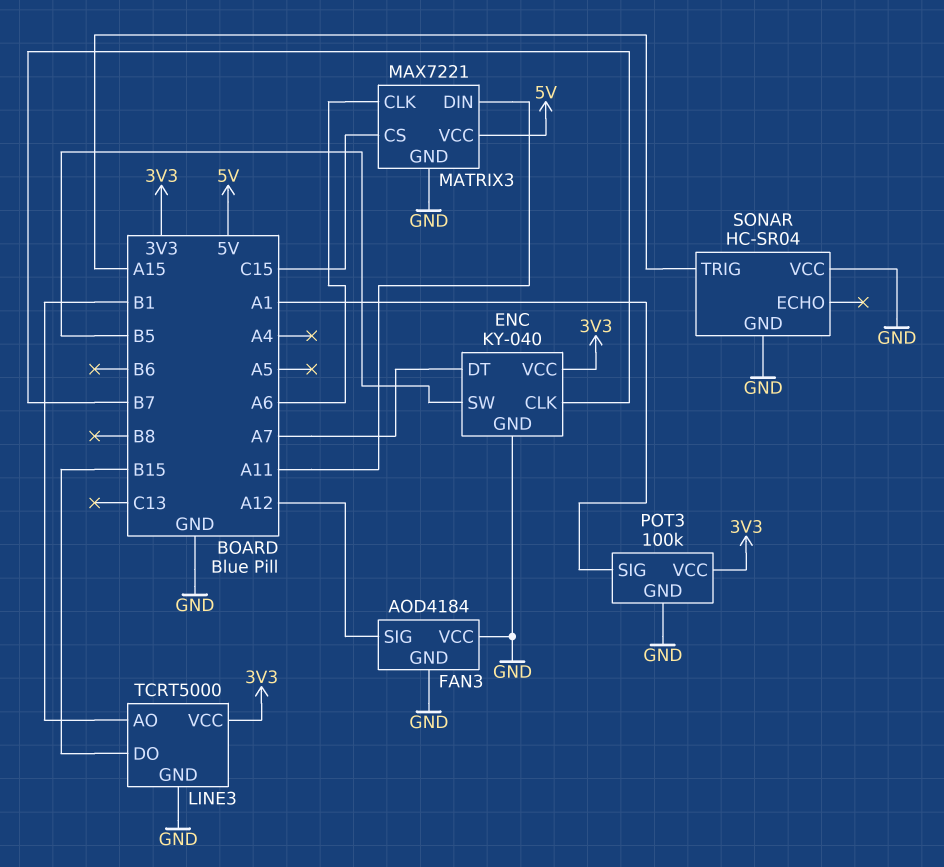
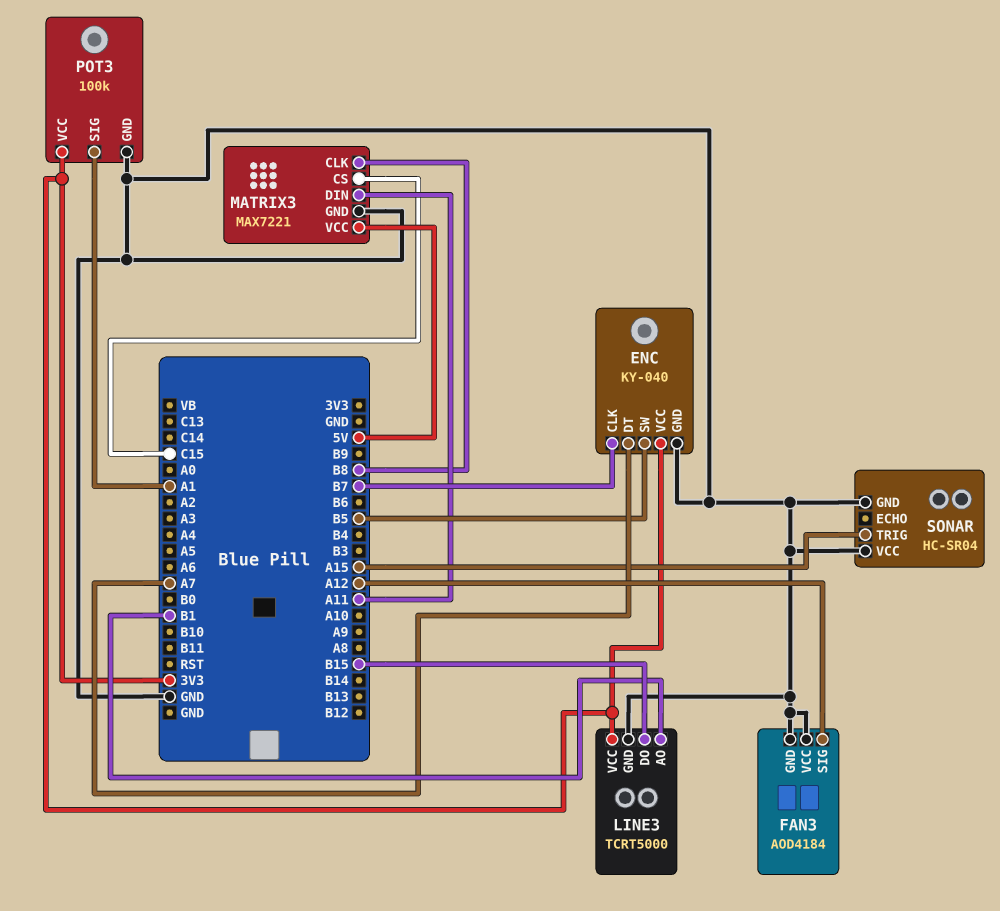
MATRIX3 pin CLK: A6 -> B8

